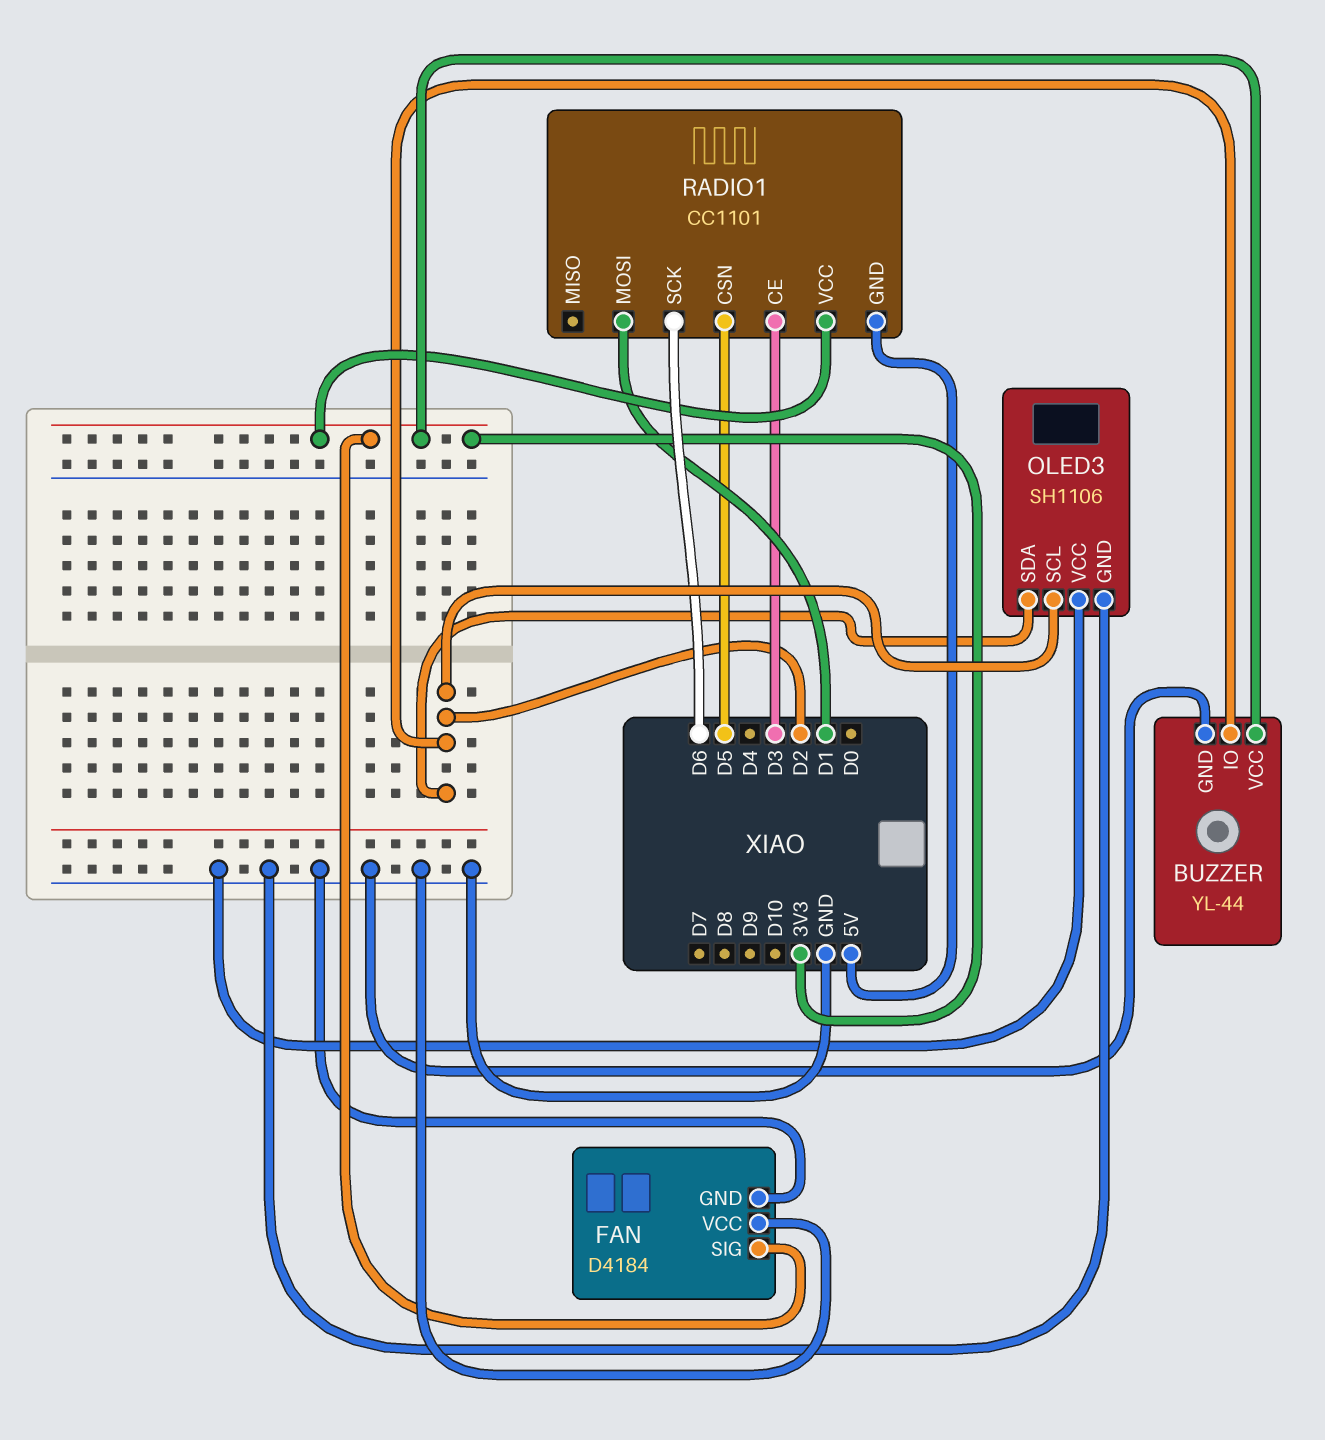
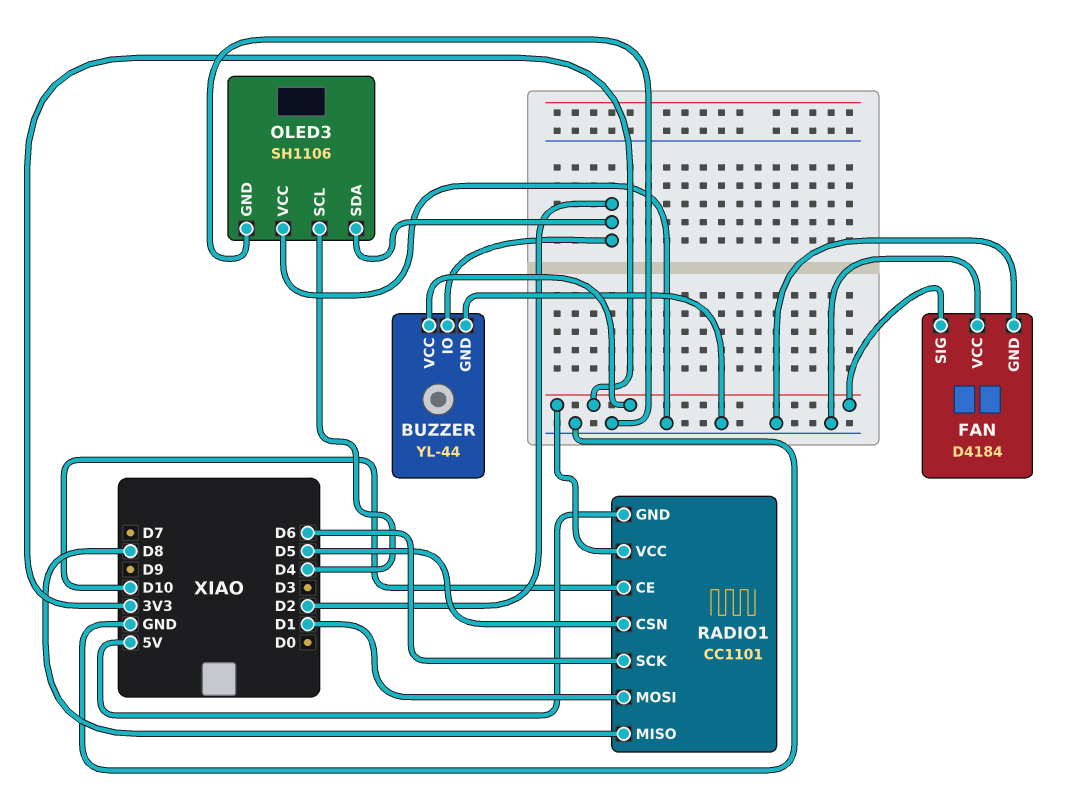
OLED3 pin SCL: D2 -> D4
RADIO1 pin CE: D3 -> D10
RADIO1 pin MISO: none -> D8

